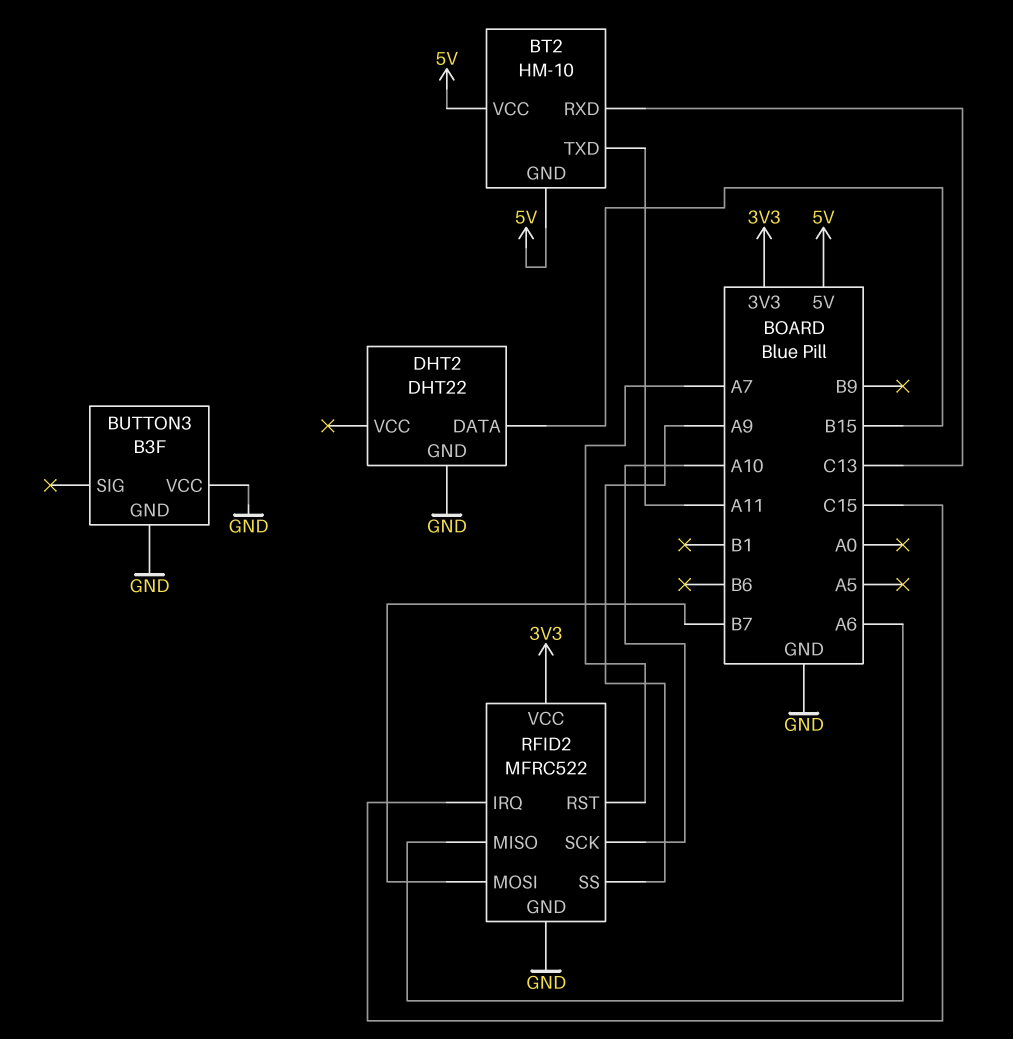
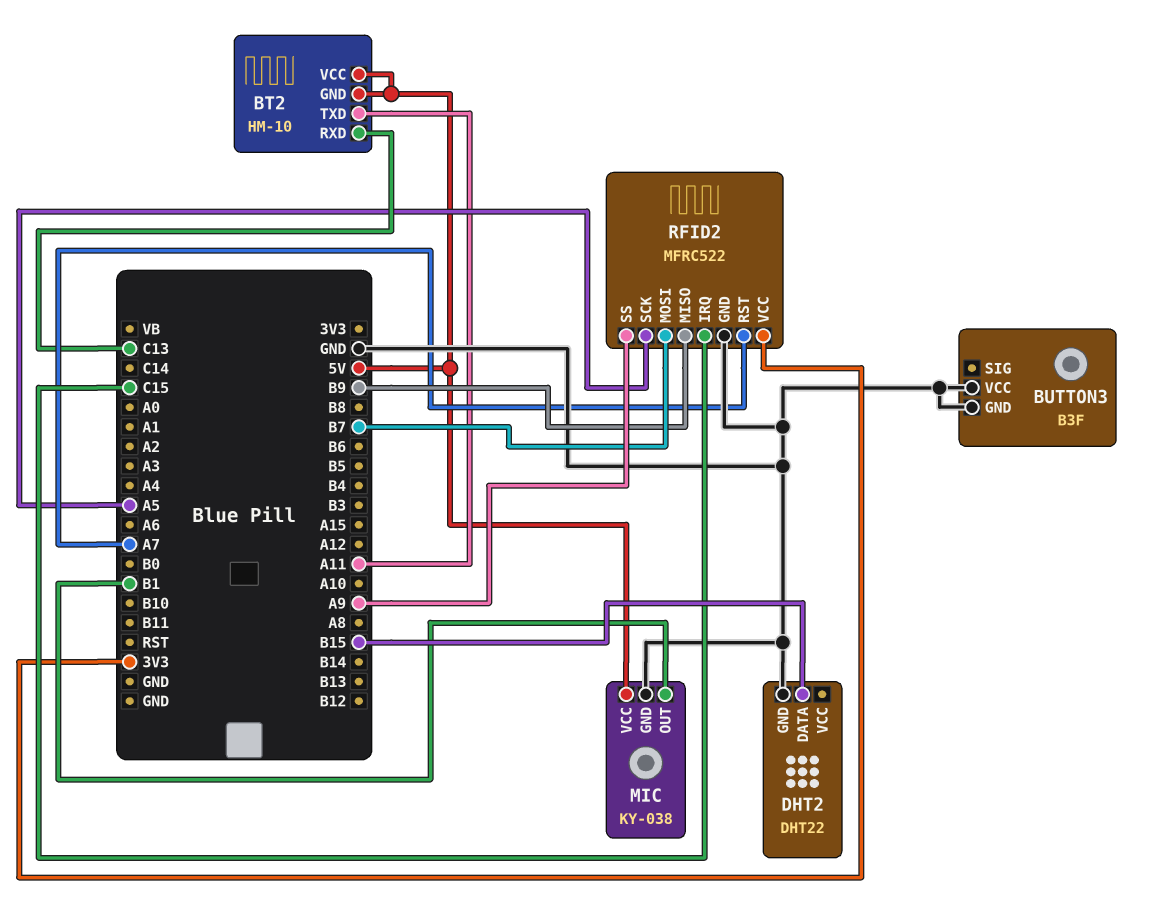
MIC: none -> KY-038
MIC pin GND: none -> GND
MIC pin OUT: none -> B1
MIC pin VCC: none -> 5V
RFID2 pin MISO: A6 -> B9
RFID2 pin SCK: A10 -> A5

